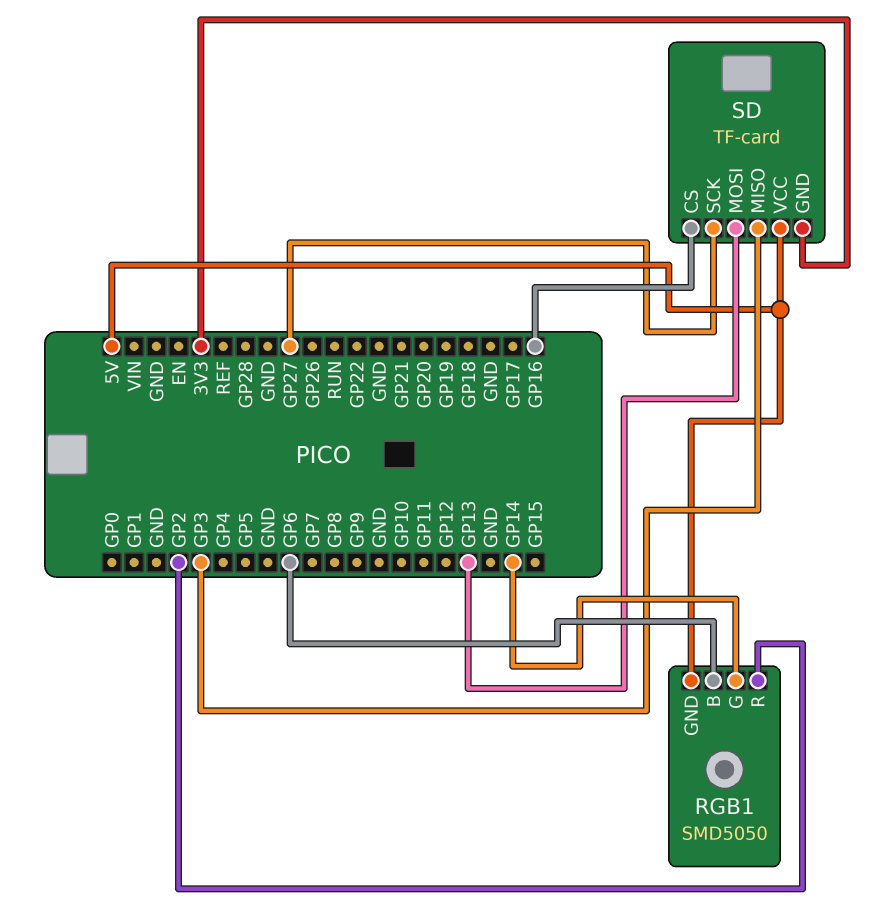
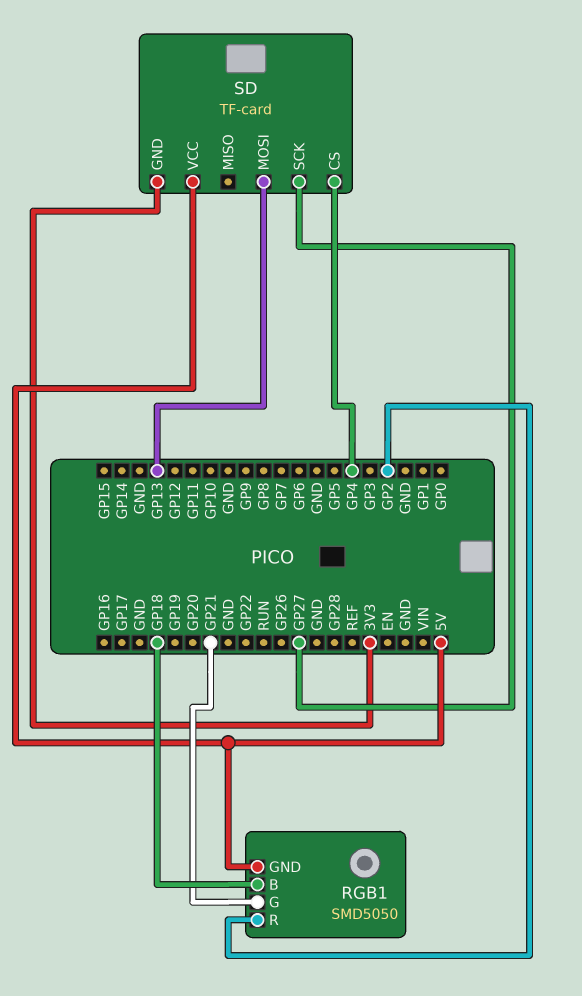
RGB1 pin B: GP6 -> GP18
RGB1 pin G: GP14 -> GP21
SD pin CS: GP16 -> GP4
SD pin MISO: GP3 -> none

